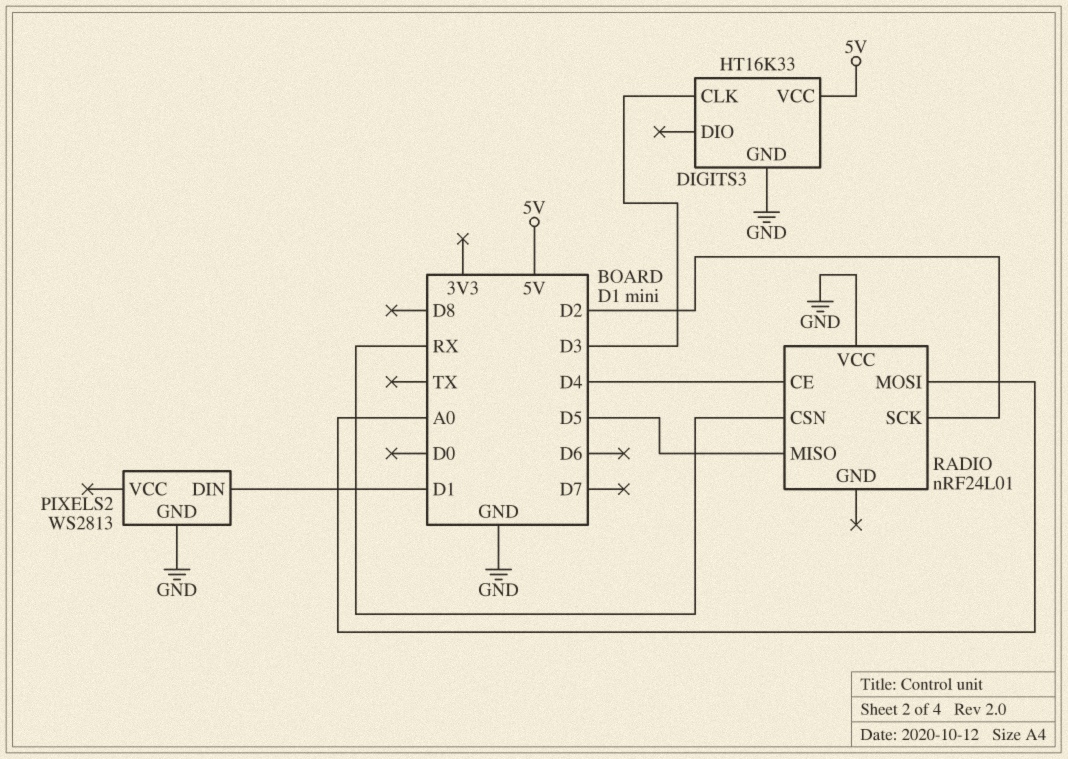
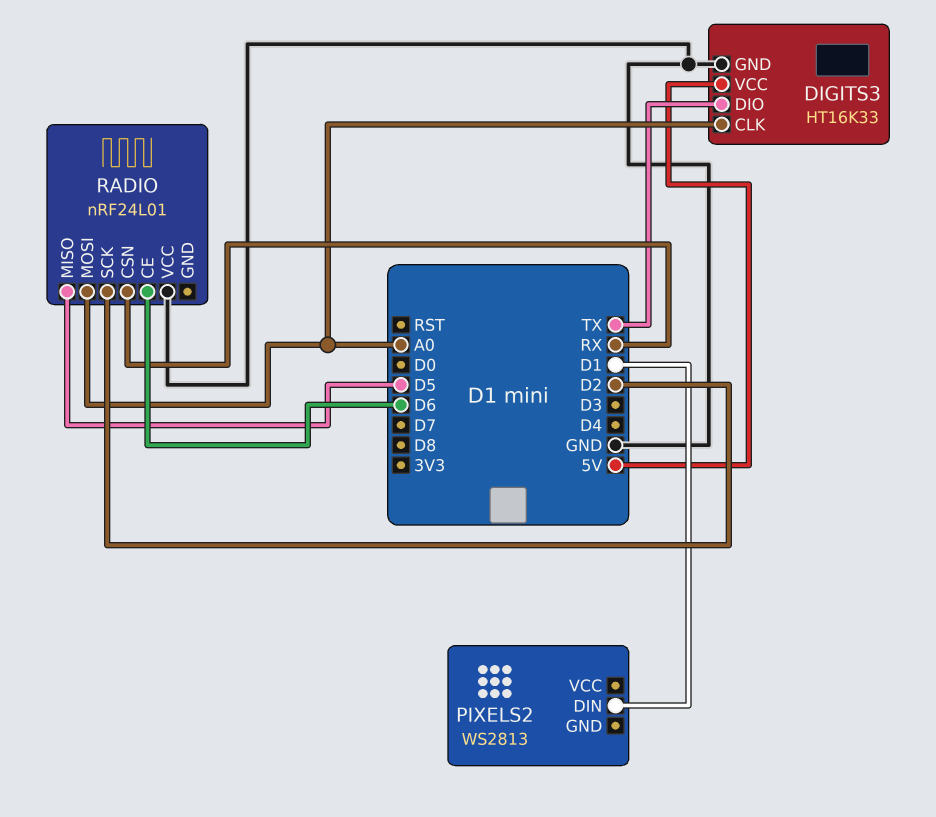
DIGITS3 pin CLK: D3 -> A0
DIGITS3 pin DIO: none -> TX
PIXELS2 pin GND: GND -> none
RADIO pin CE: D4 -> D6

